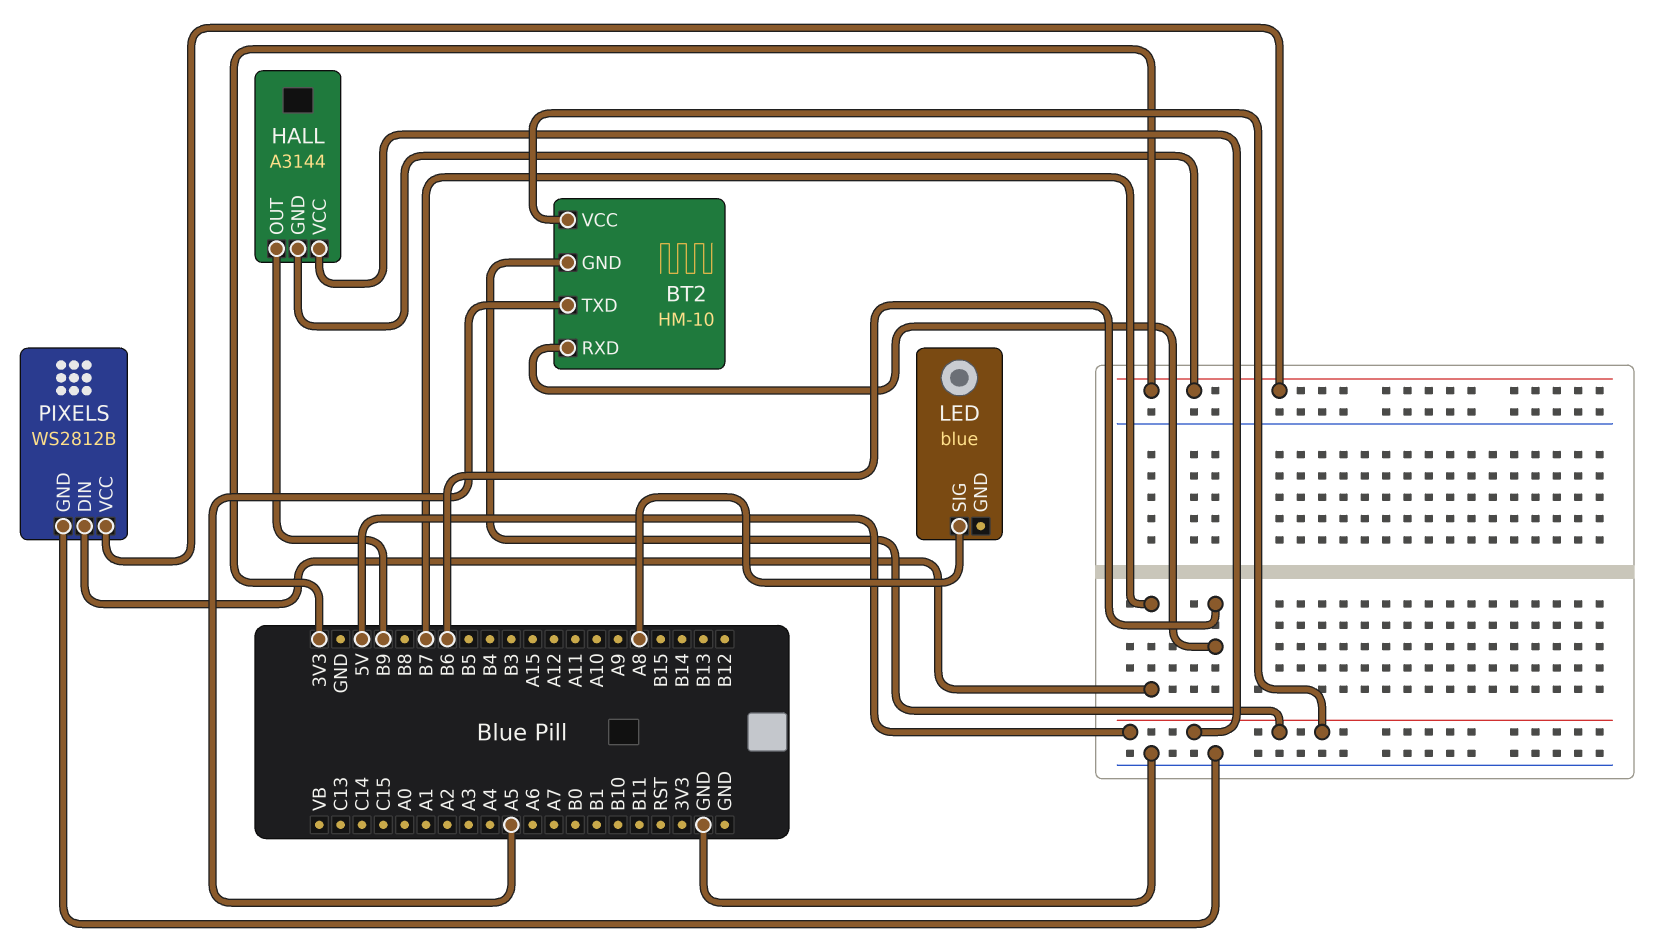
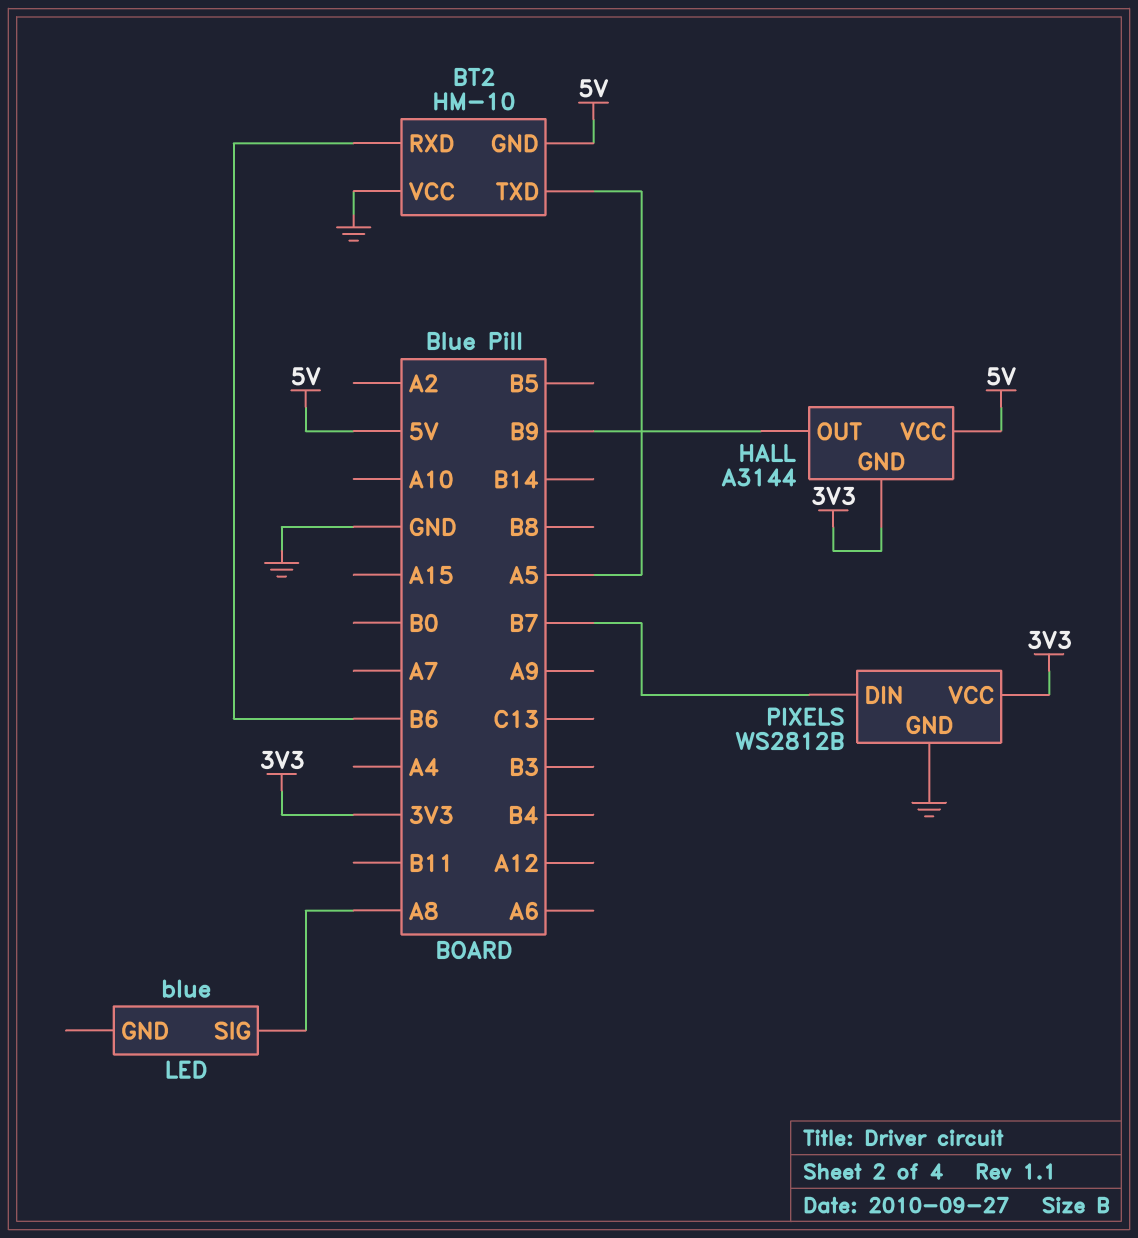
BT2 pin VCC: 5V -> GND

